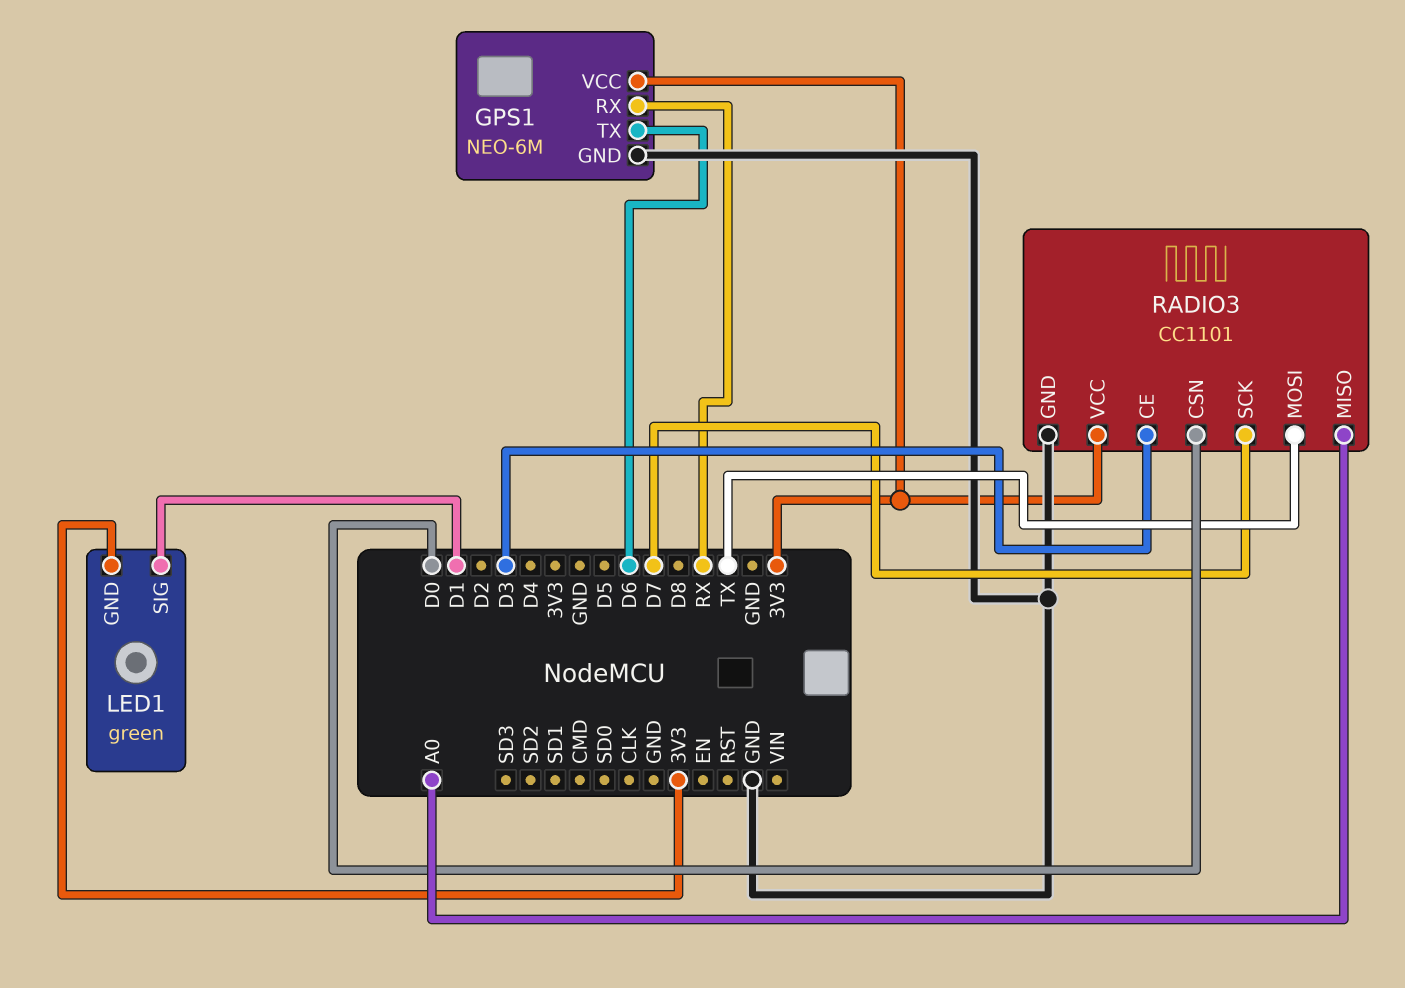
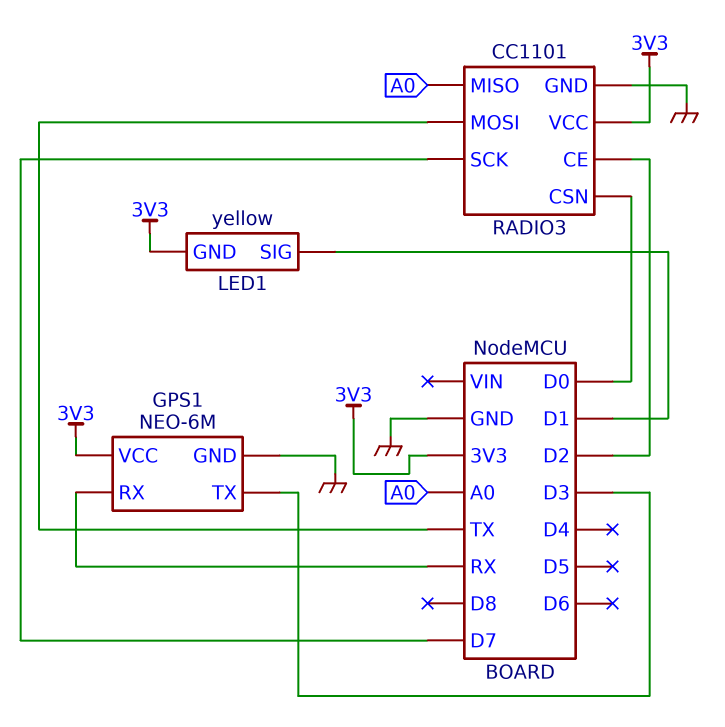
GPS1 pin TX: D6 -> D3
LED1: green -> yellow
RADIO3 pin CE: D3 -> D2

